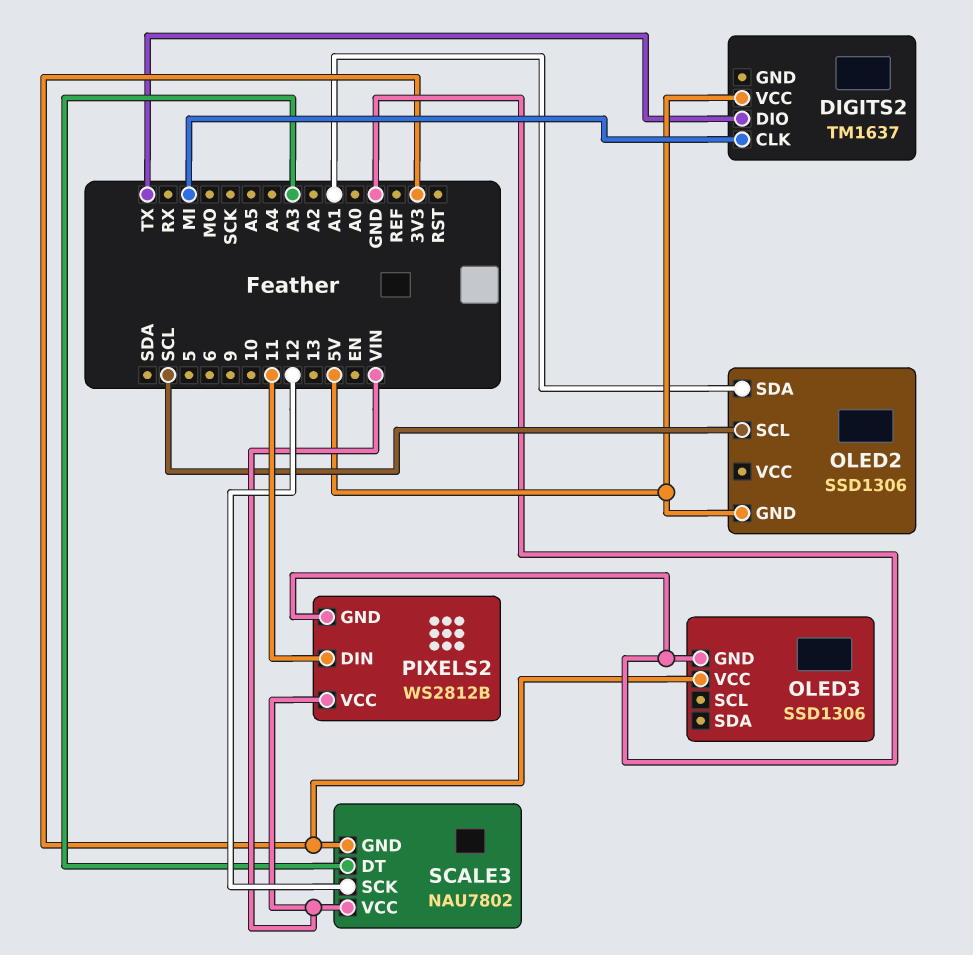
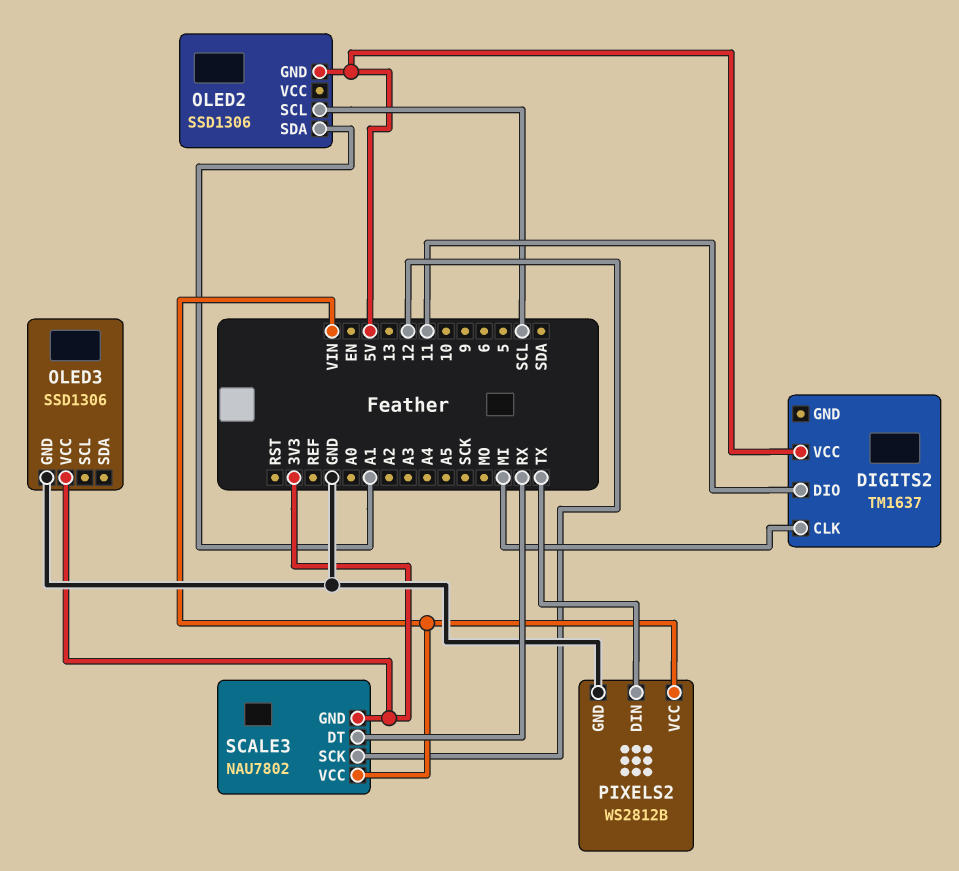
DIGITS2 pin DIO: TX -> 11
PIXELS2 pin DIN: 11 -> TX
SCALE3 pin DT: A3 -> RX

